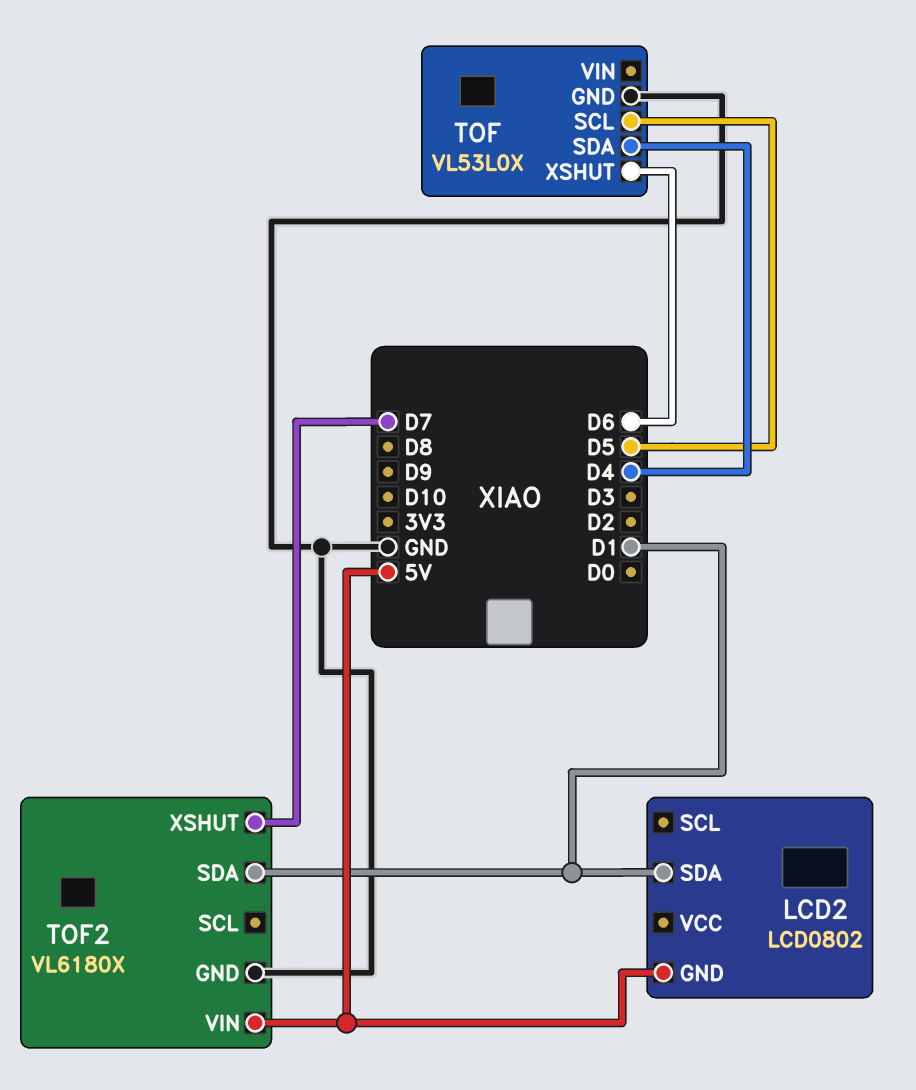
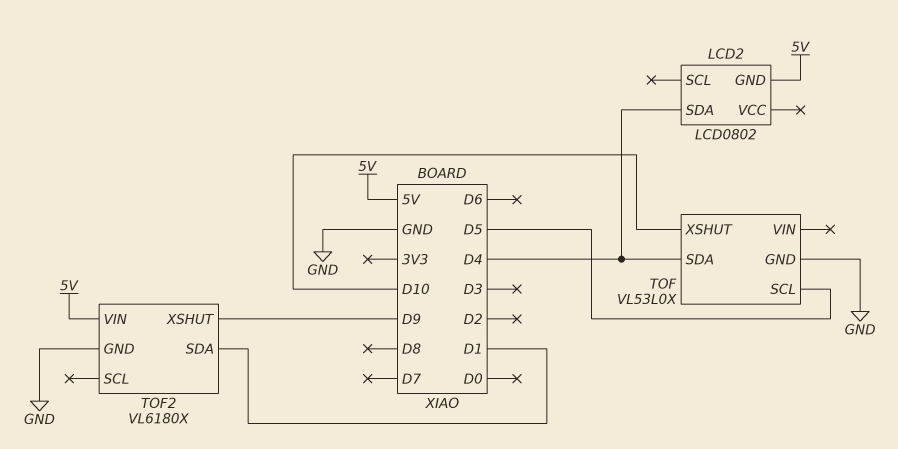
LCD2 pin SDA: D1 -> D4
TOF pin XSHUT: D6 -> D10
TOF2 pin XSHUT: D7 -> D9

